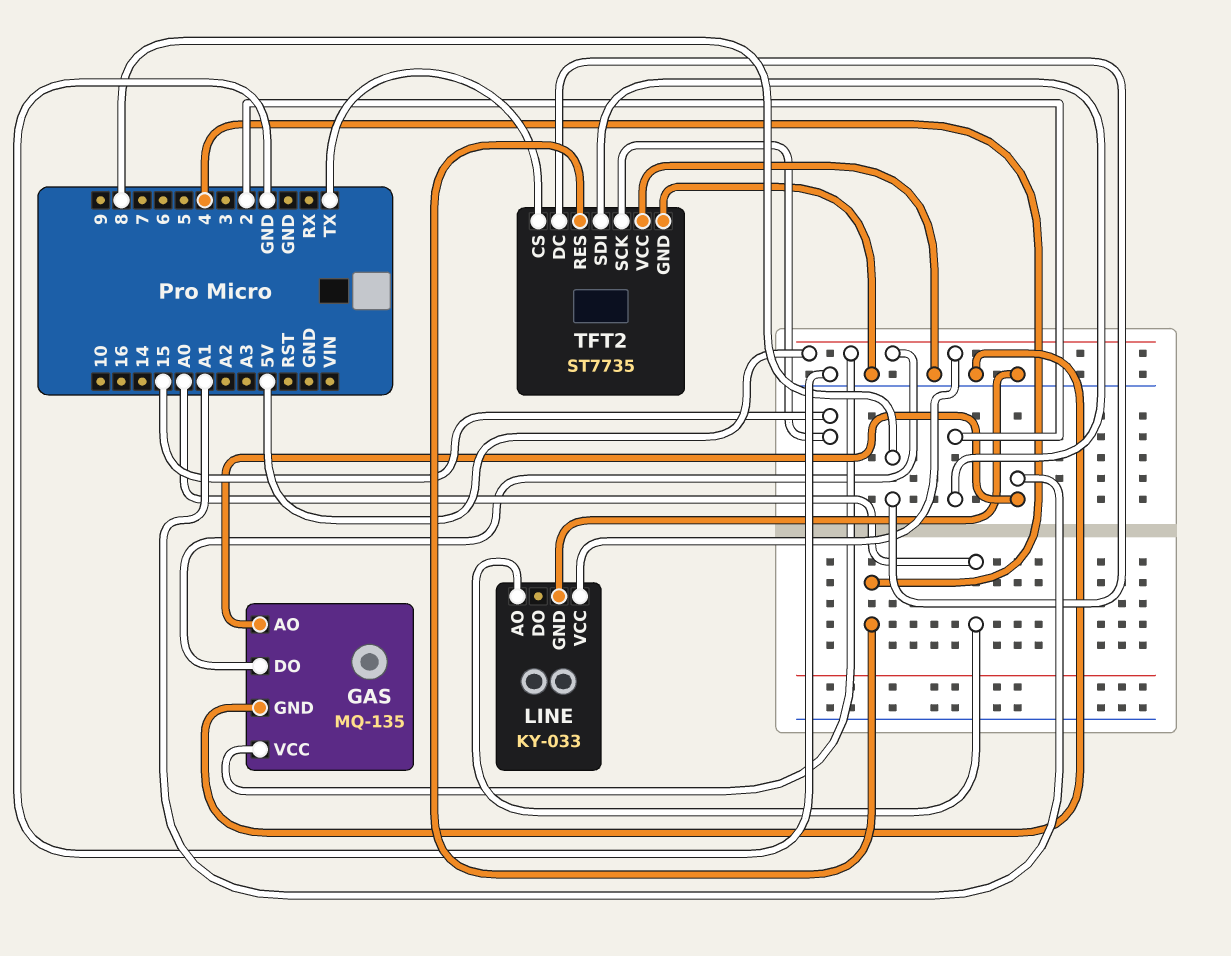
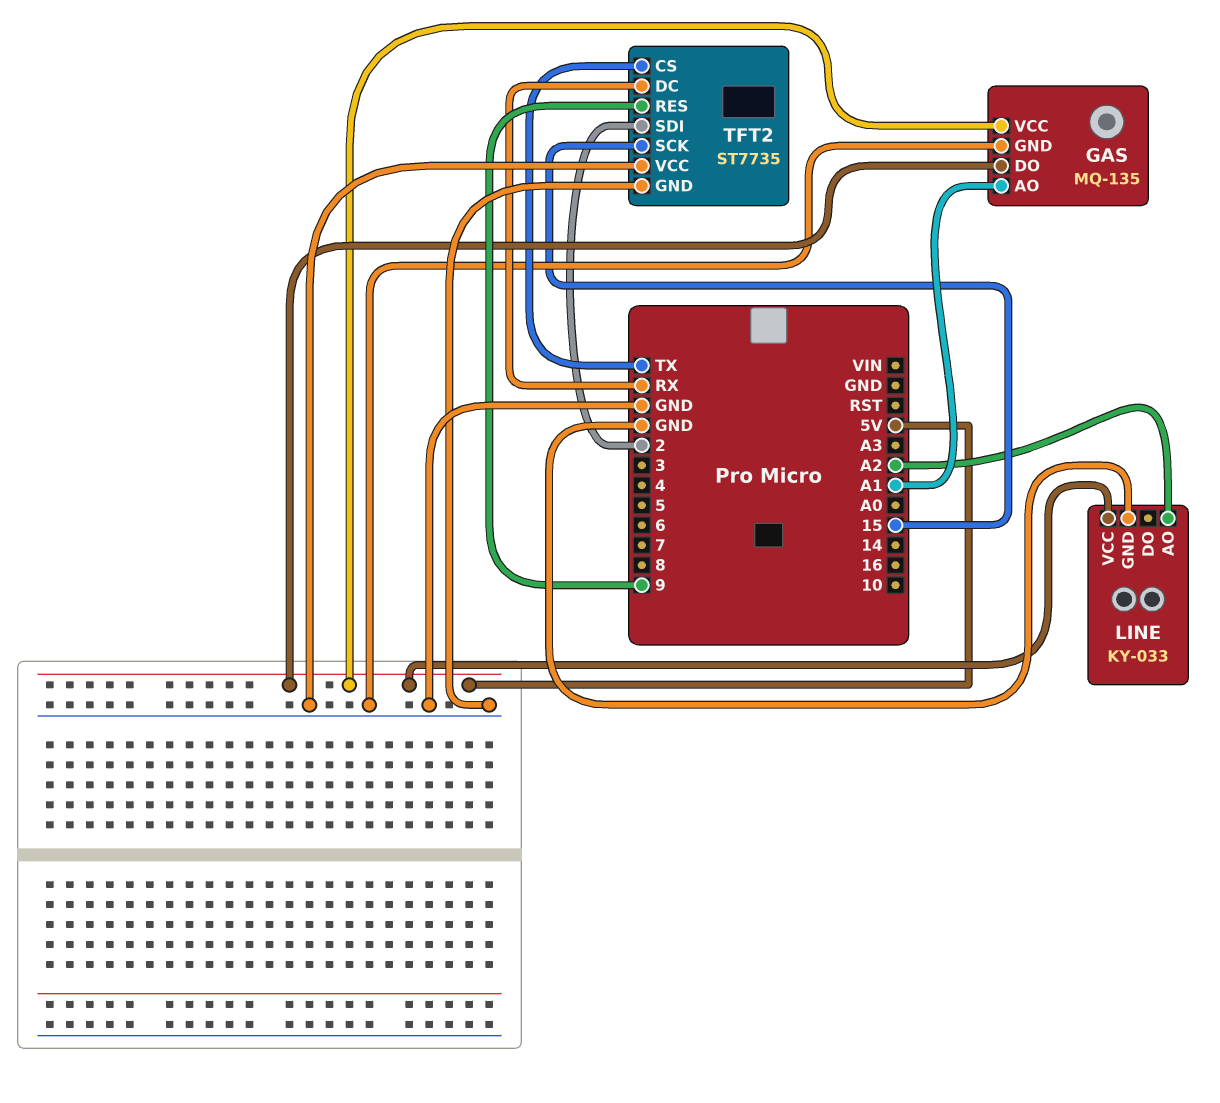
LINE pin AO: A0 -> A2
TFT2 pin DC: 8 -> RX
TFT2 pin RES: 4 -> 9

